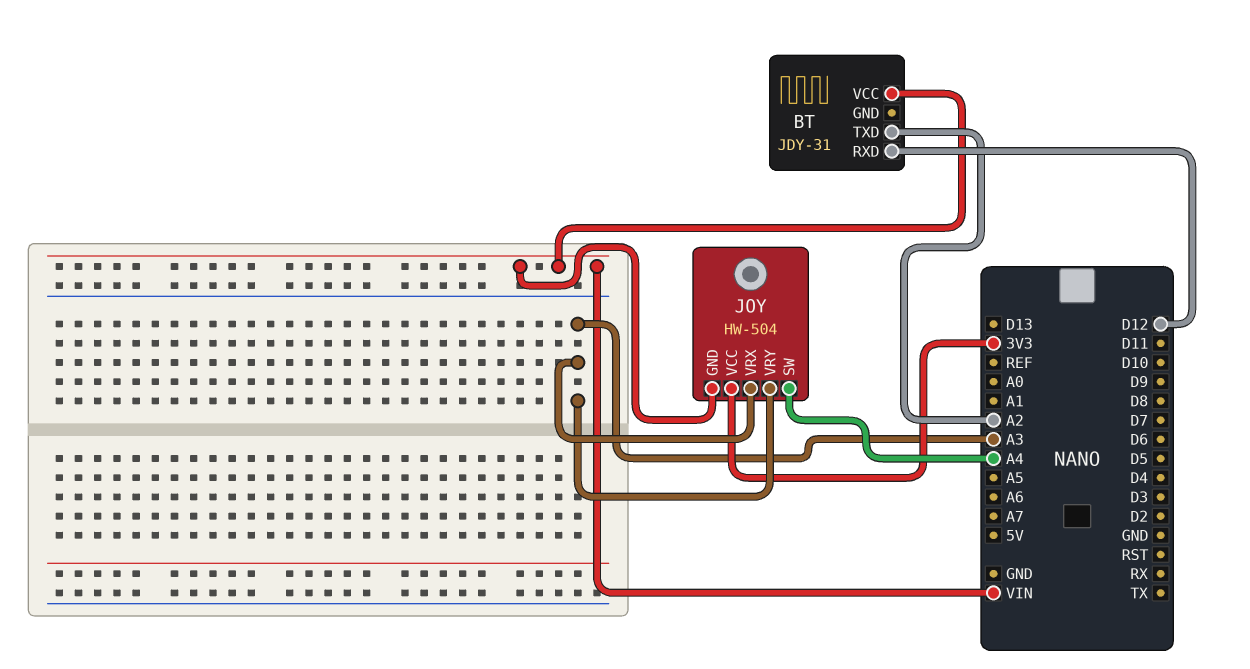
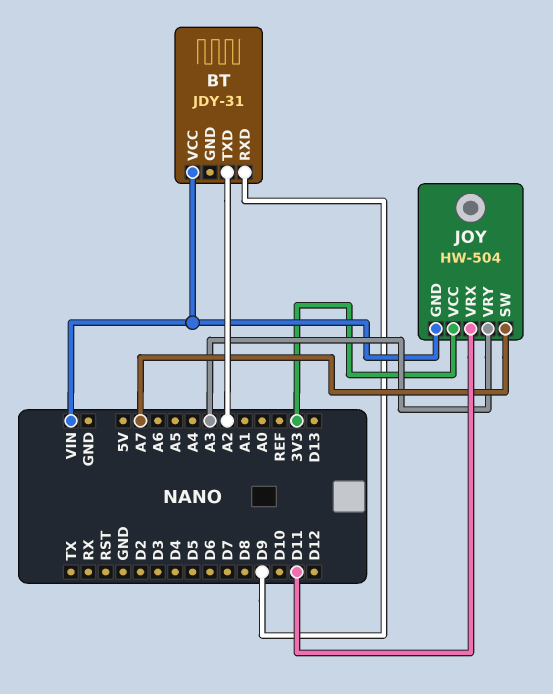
BT pin RXD: D12 -> D9
JOY pin SW: A4 -> A7
JOY pin VRX: A3 -> D11

